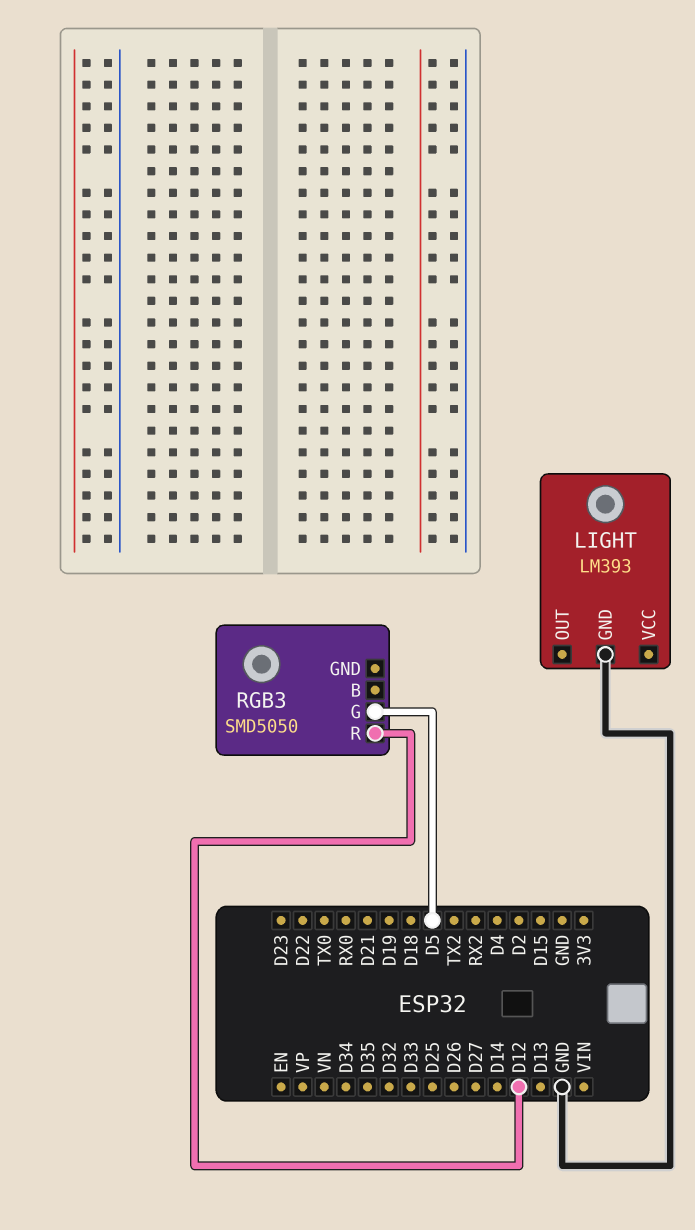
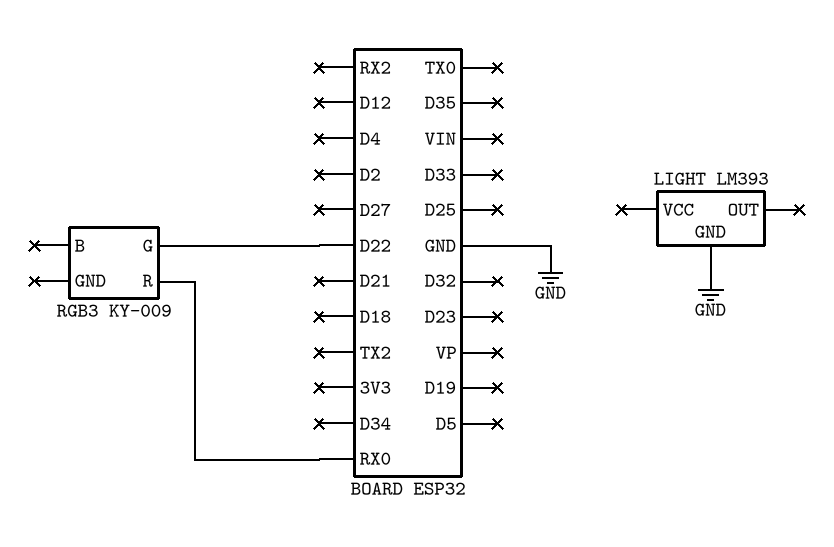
RGB3: SMD5050 -> KY-009
RGB3 pin G: D5 -> D22
RGB3 pin R: D12 -> RX0

